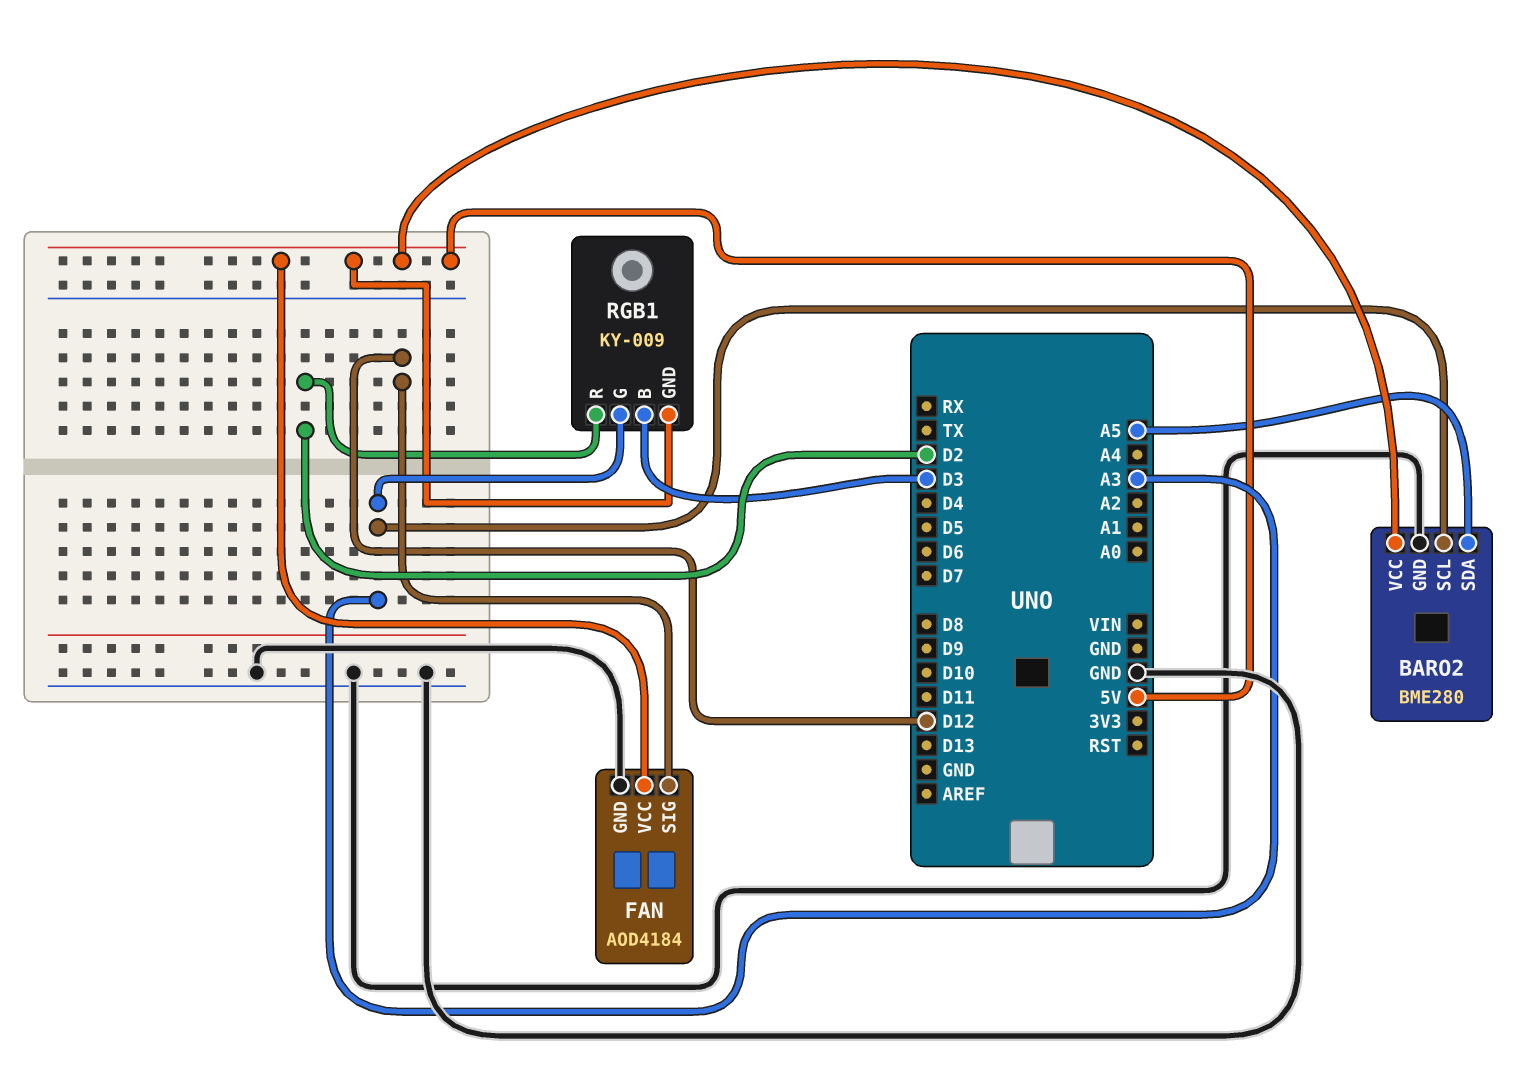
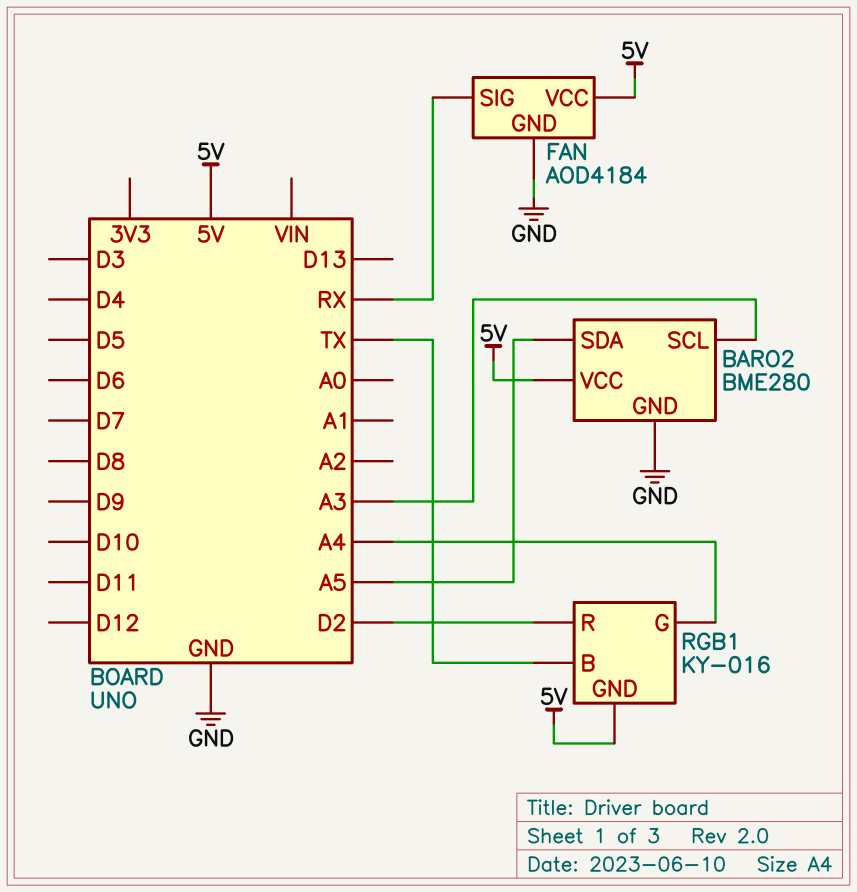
FAN pin SIG: D12 -> RX
RGB1: KY-009 -> KY-016
RGB1 pin B: D3 -> TX
RGB1 pin G: A3 -> A4

